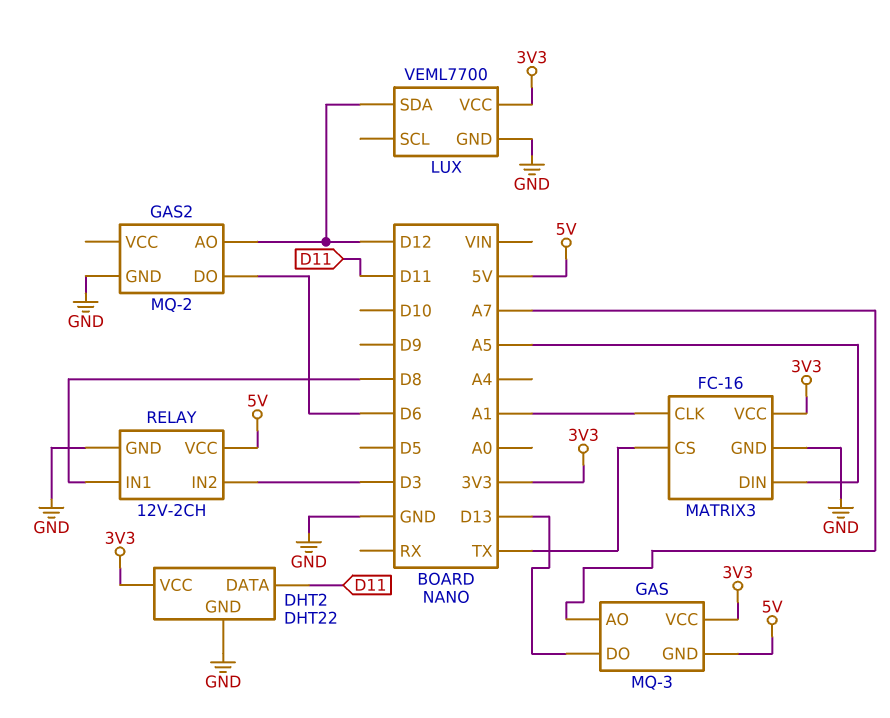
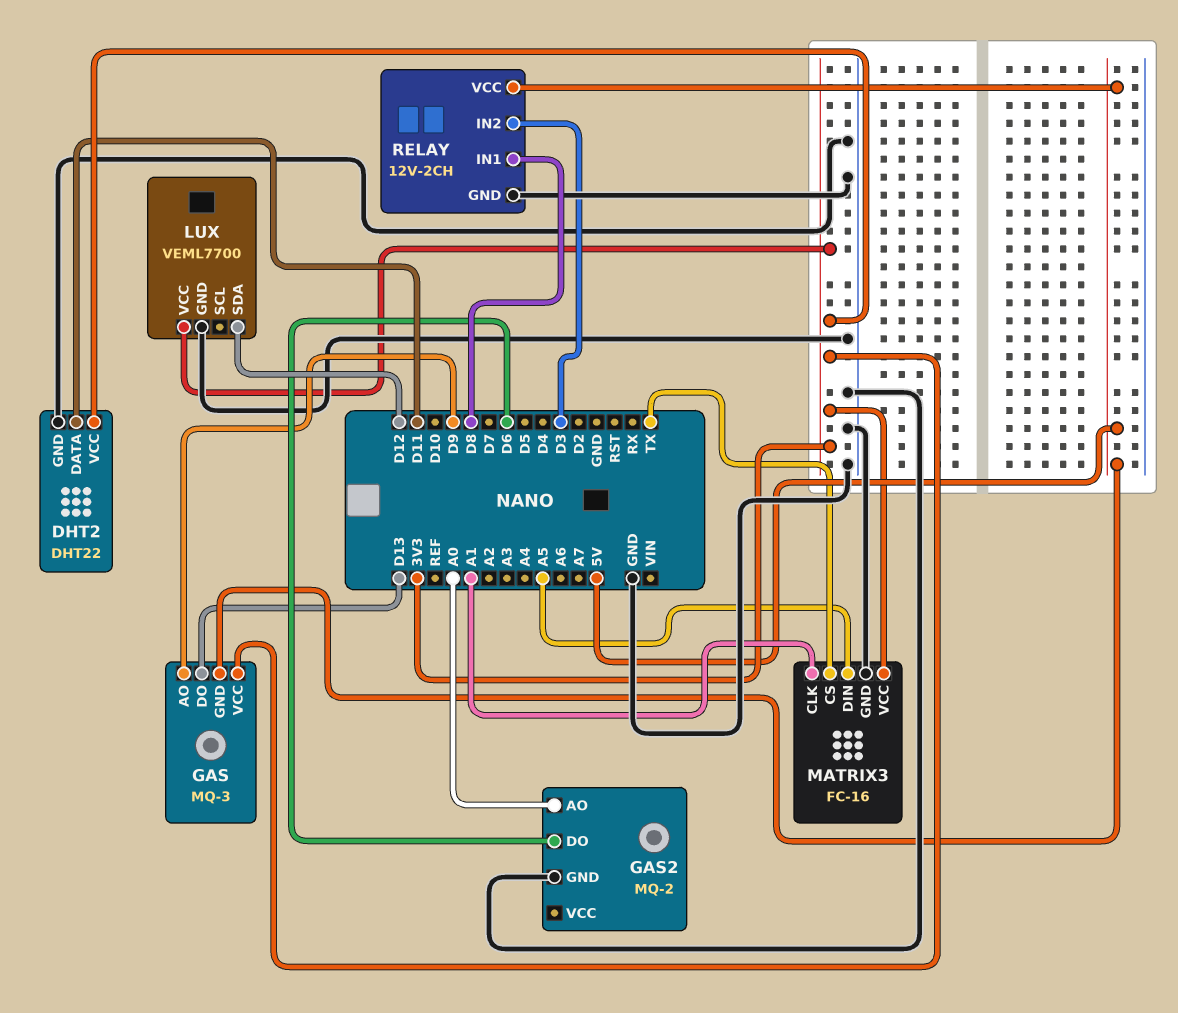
GAS pin AO: A7 -> D9
GAS2 pin AO: D12 -> A0

